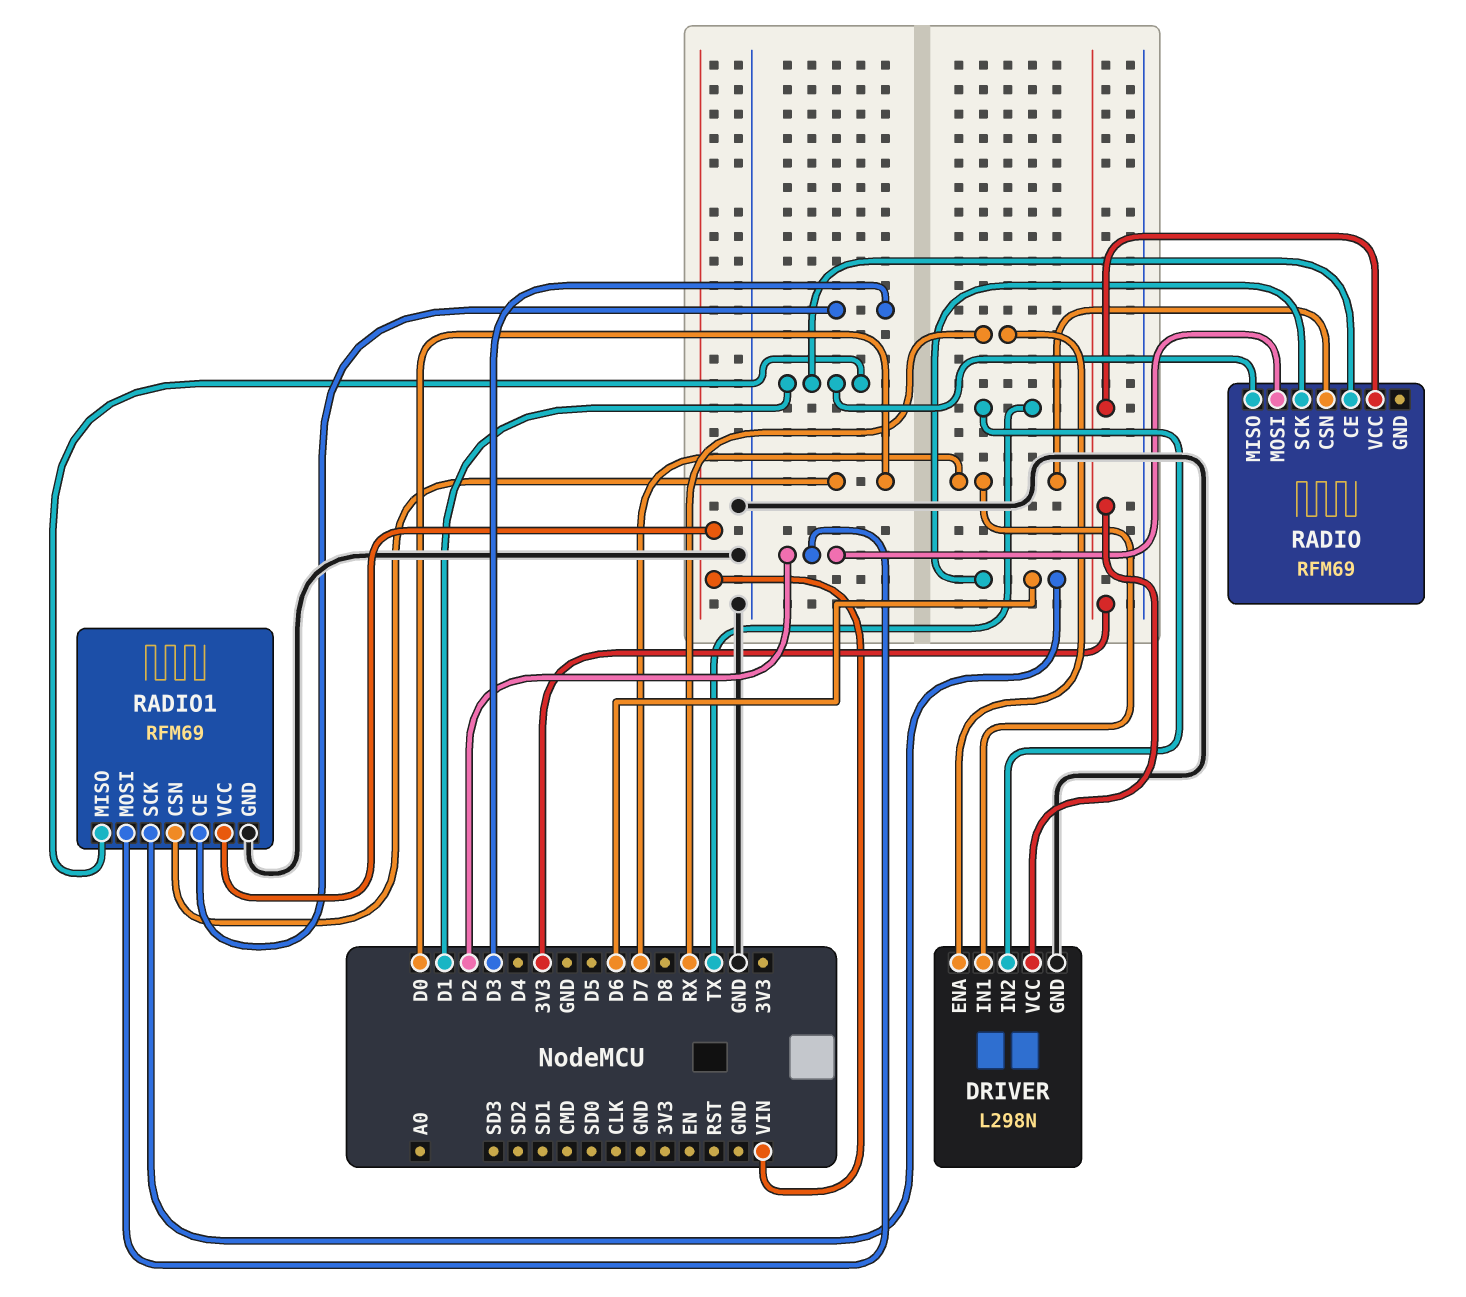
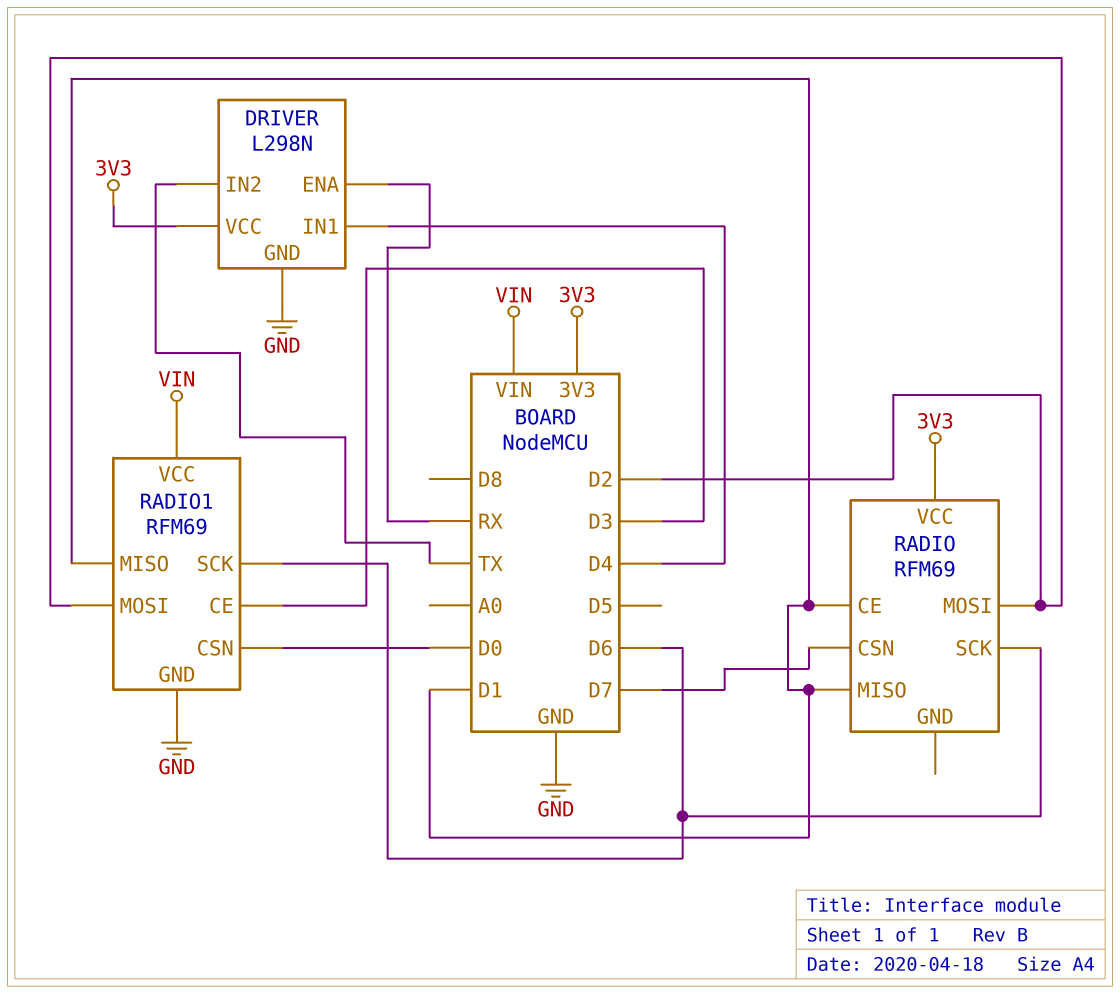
DRIVER pin IN1: D7 -> D4

